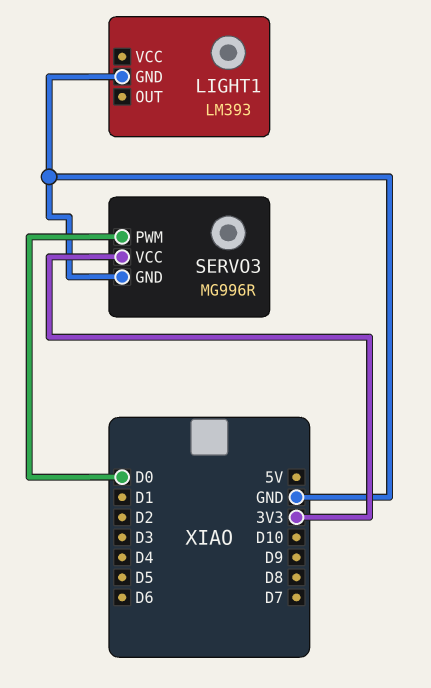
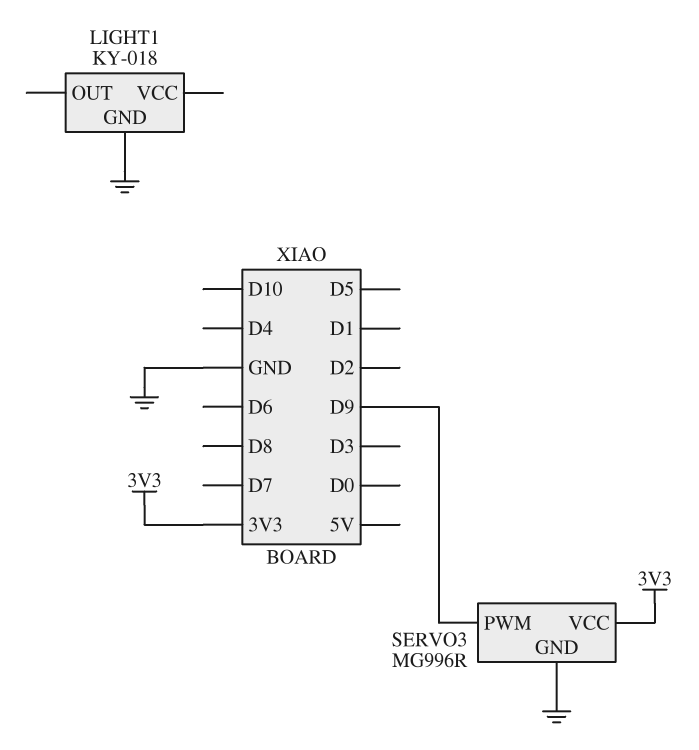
LIGHT1: LM393 -> KY-018
SERVO3 pin PWM: D0 -> D9

